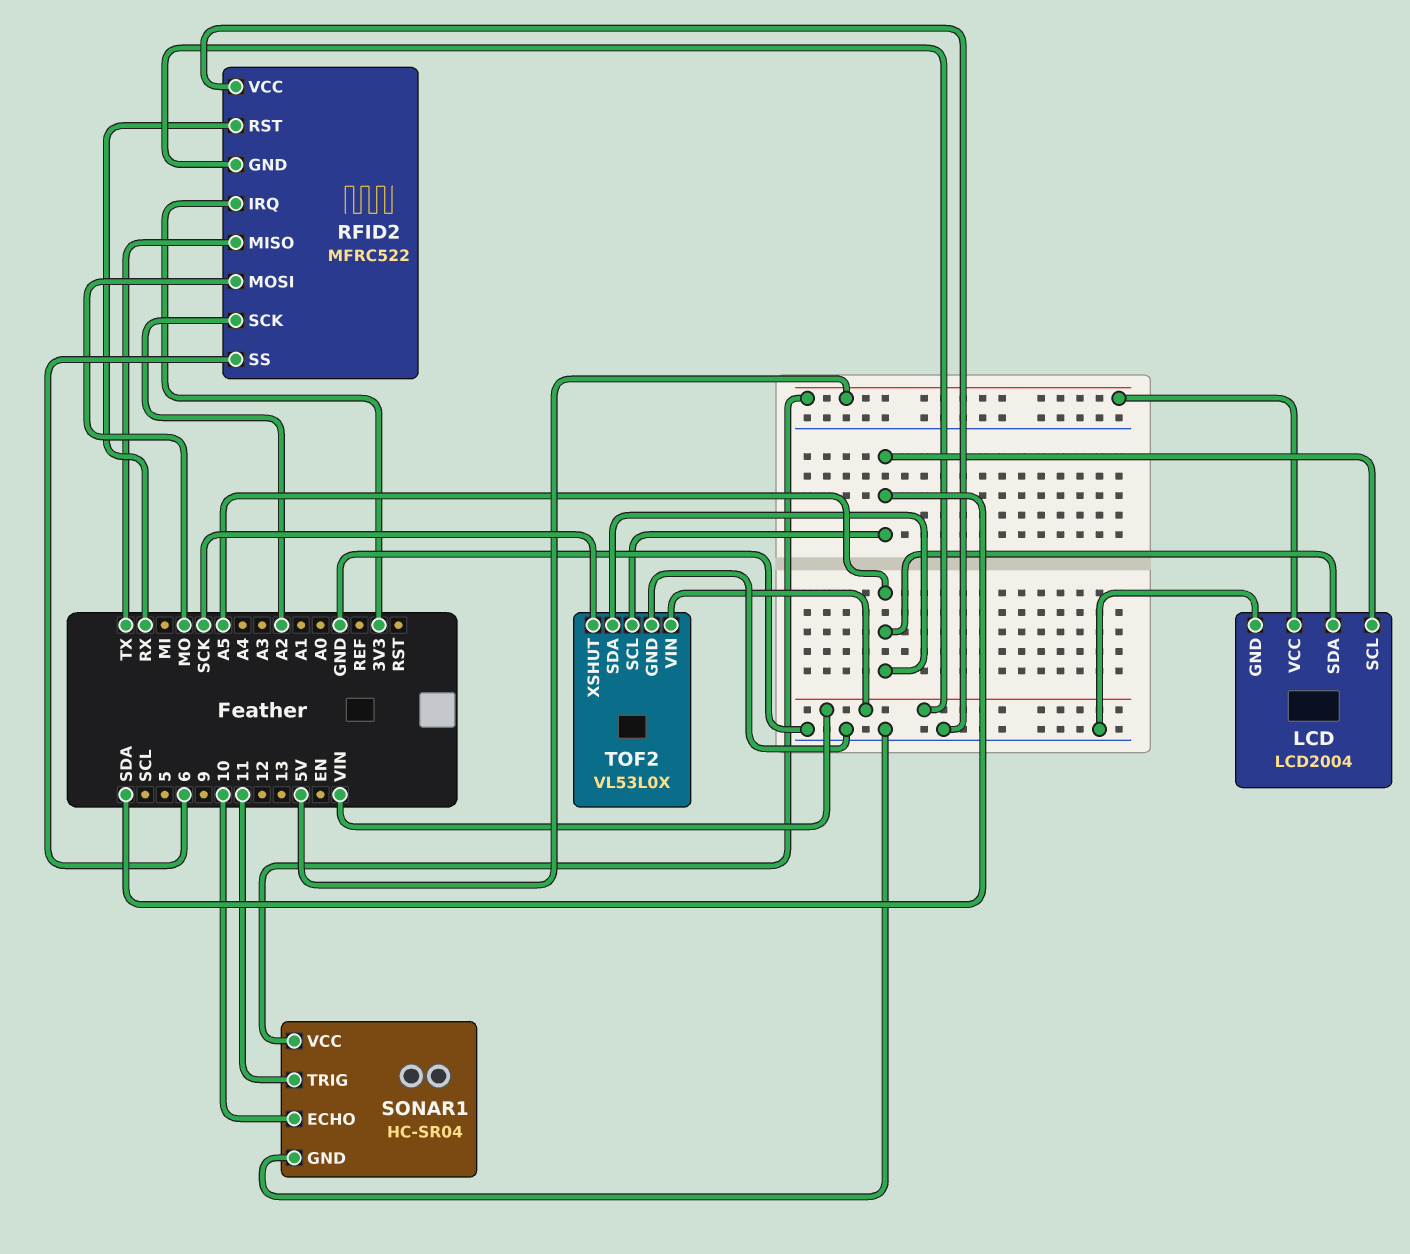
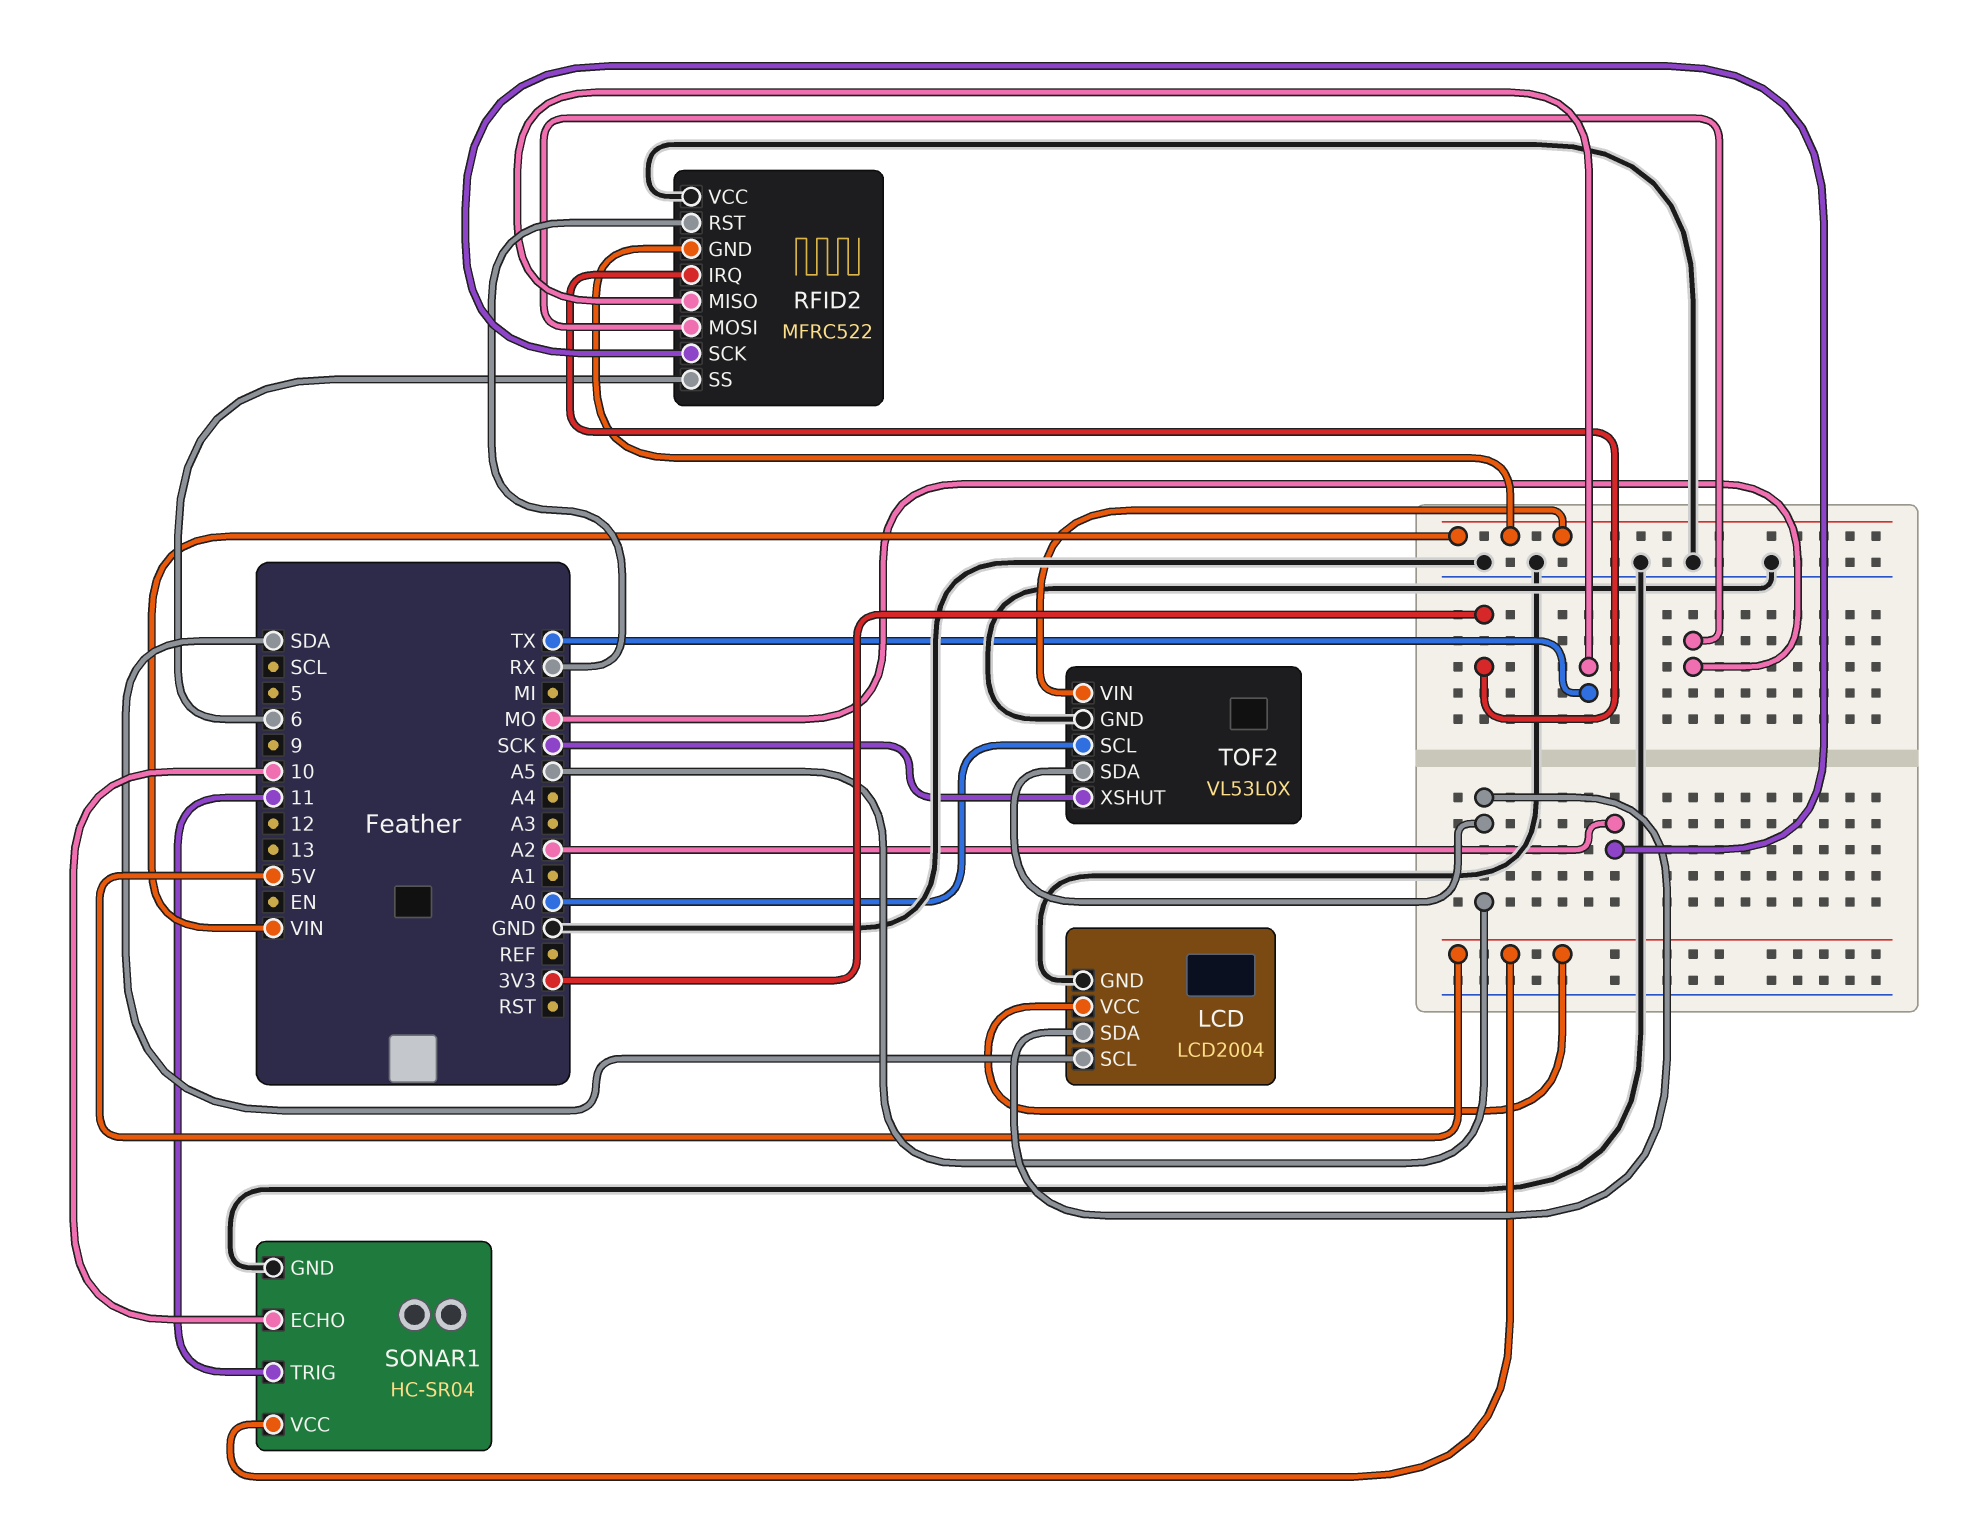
TOF2 pin SCL: SDA -> A0

